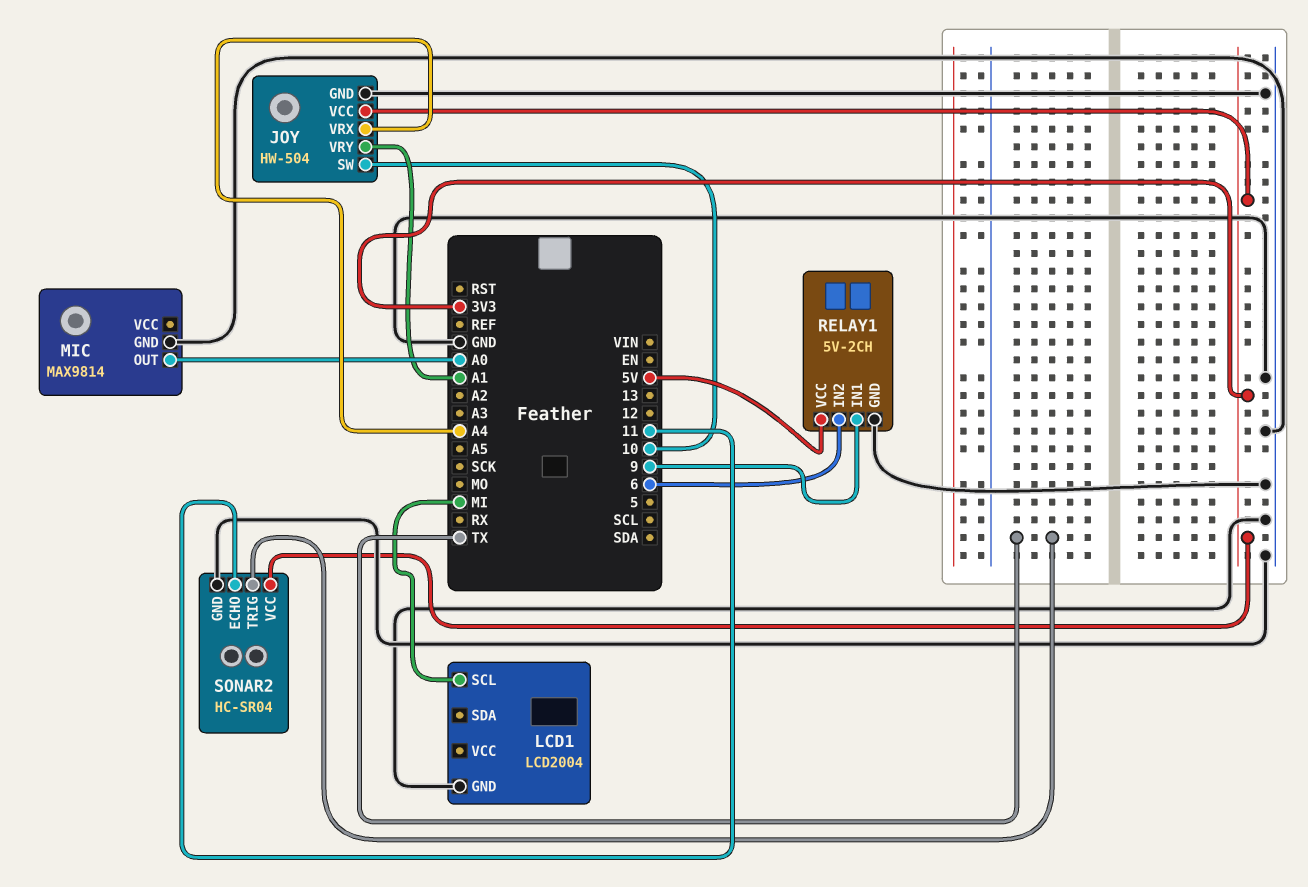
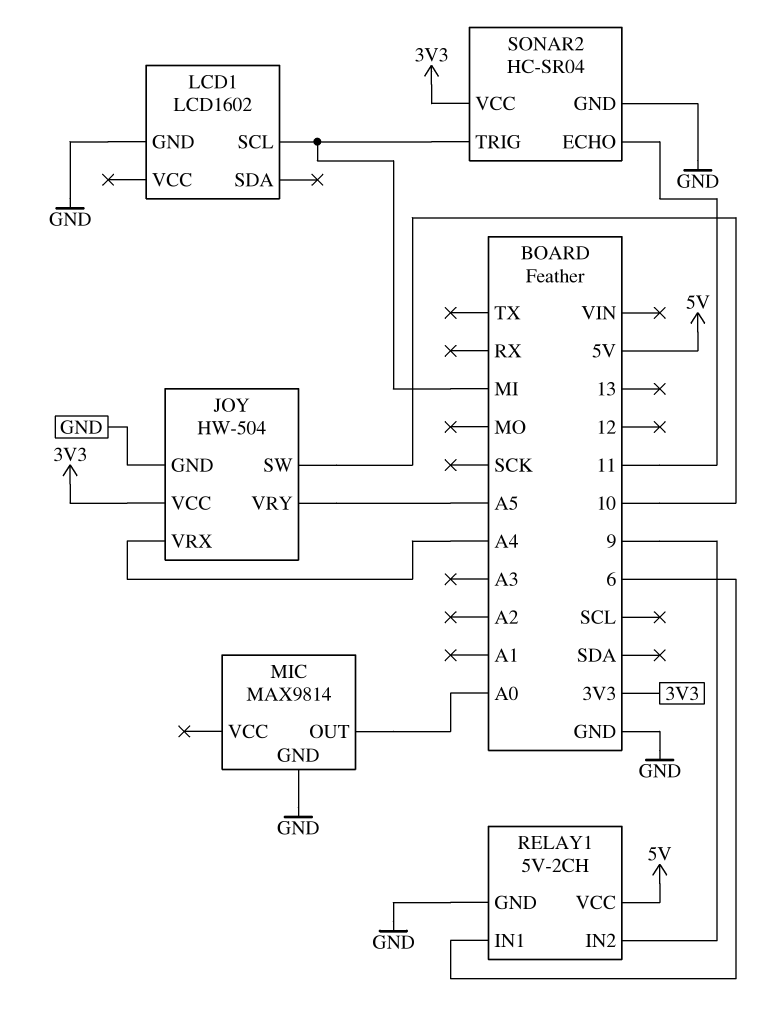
JOY pin VRY: A1 -> A5
LCD1: LCD2004 -> LCD1602
RELAY1 pin IN1: 9 -> 6
RELAY1 pin IN2: 6 -> 9
SONAR2 pin TRIG: TX -> MI

